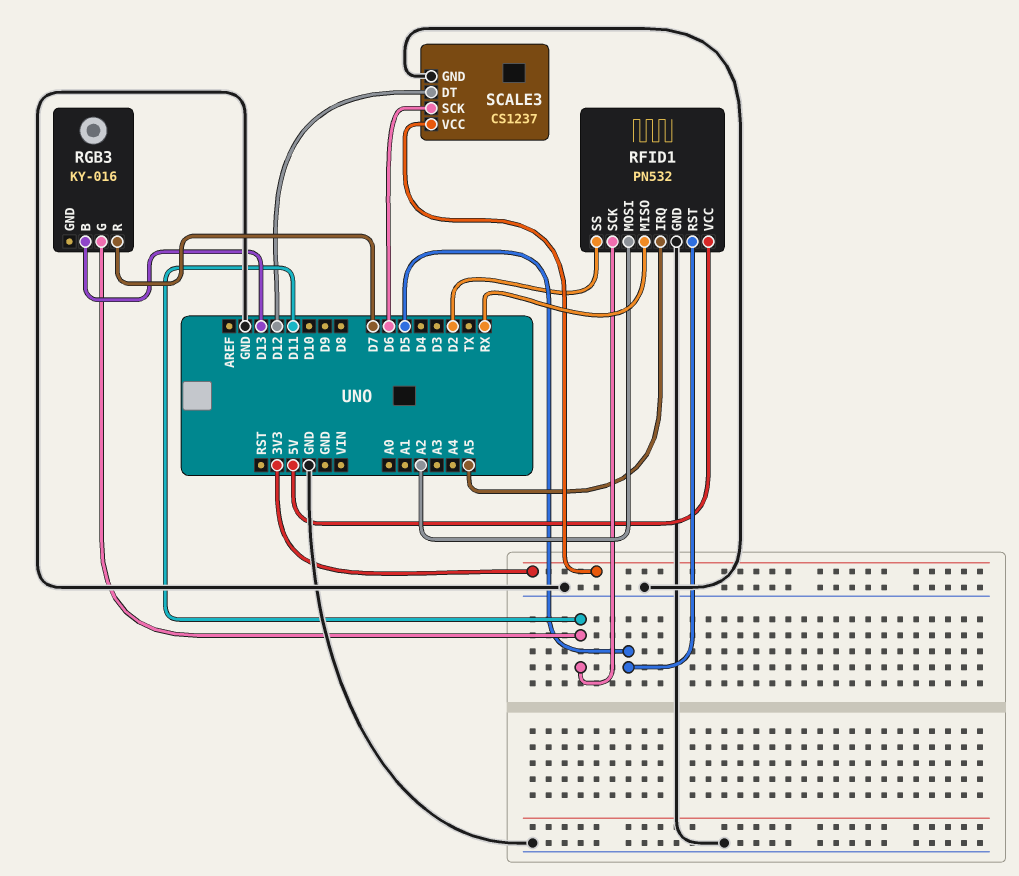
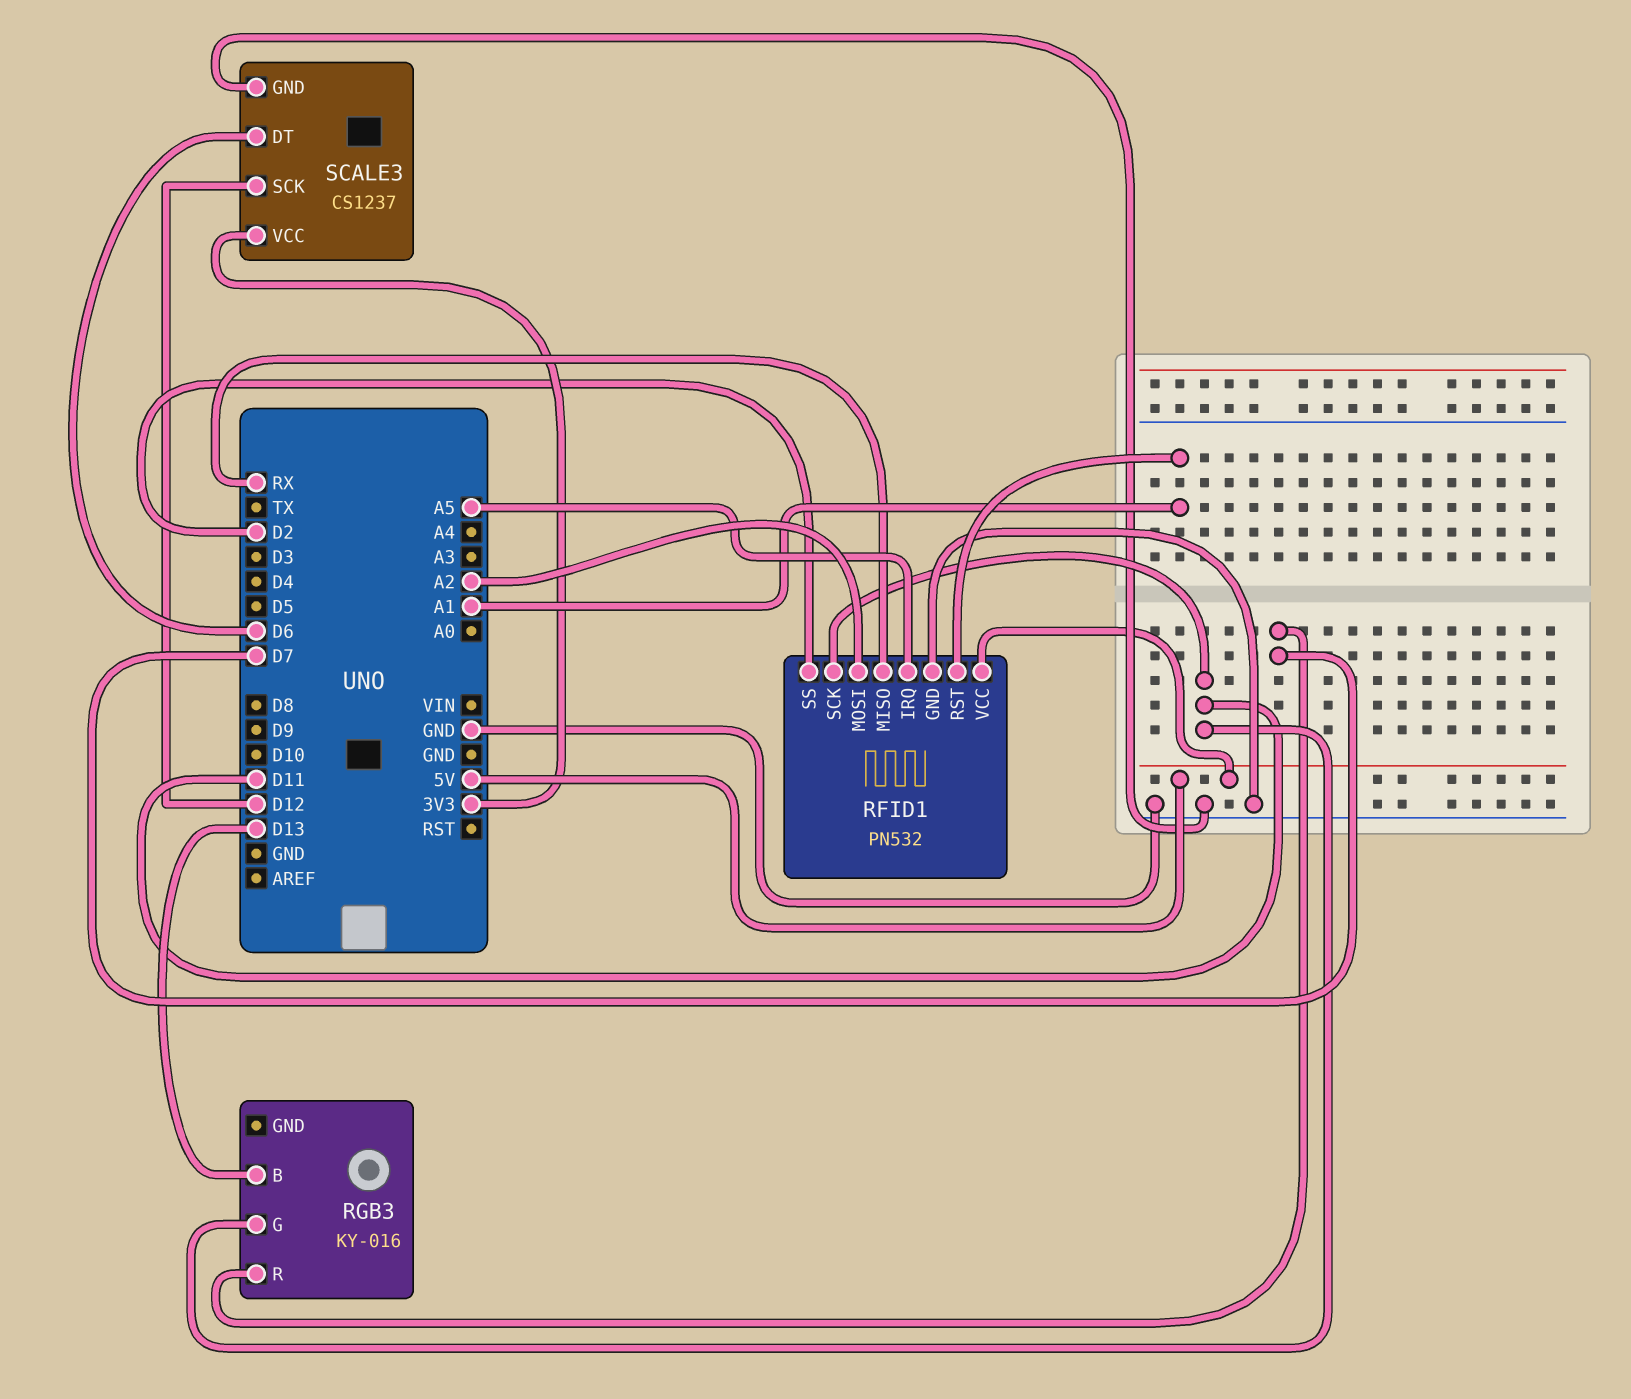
RFID1 pin RST: D5 -> A1
SCALE3 pin DT: D12 -> D6
SCALE3 pin SCK: D6 -> D12

